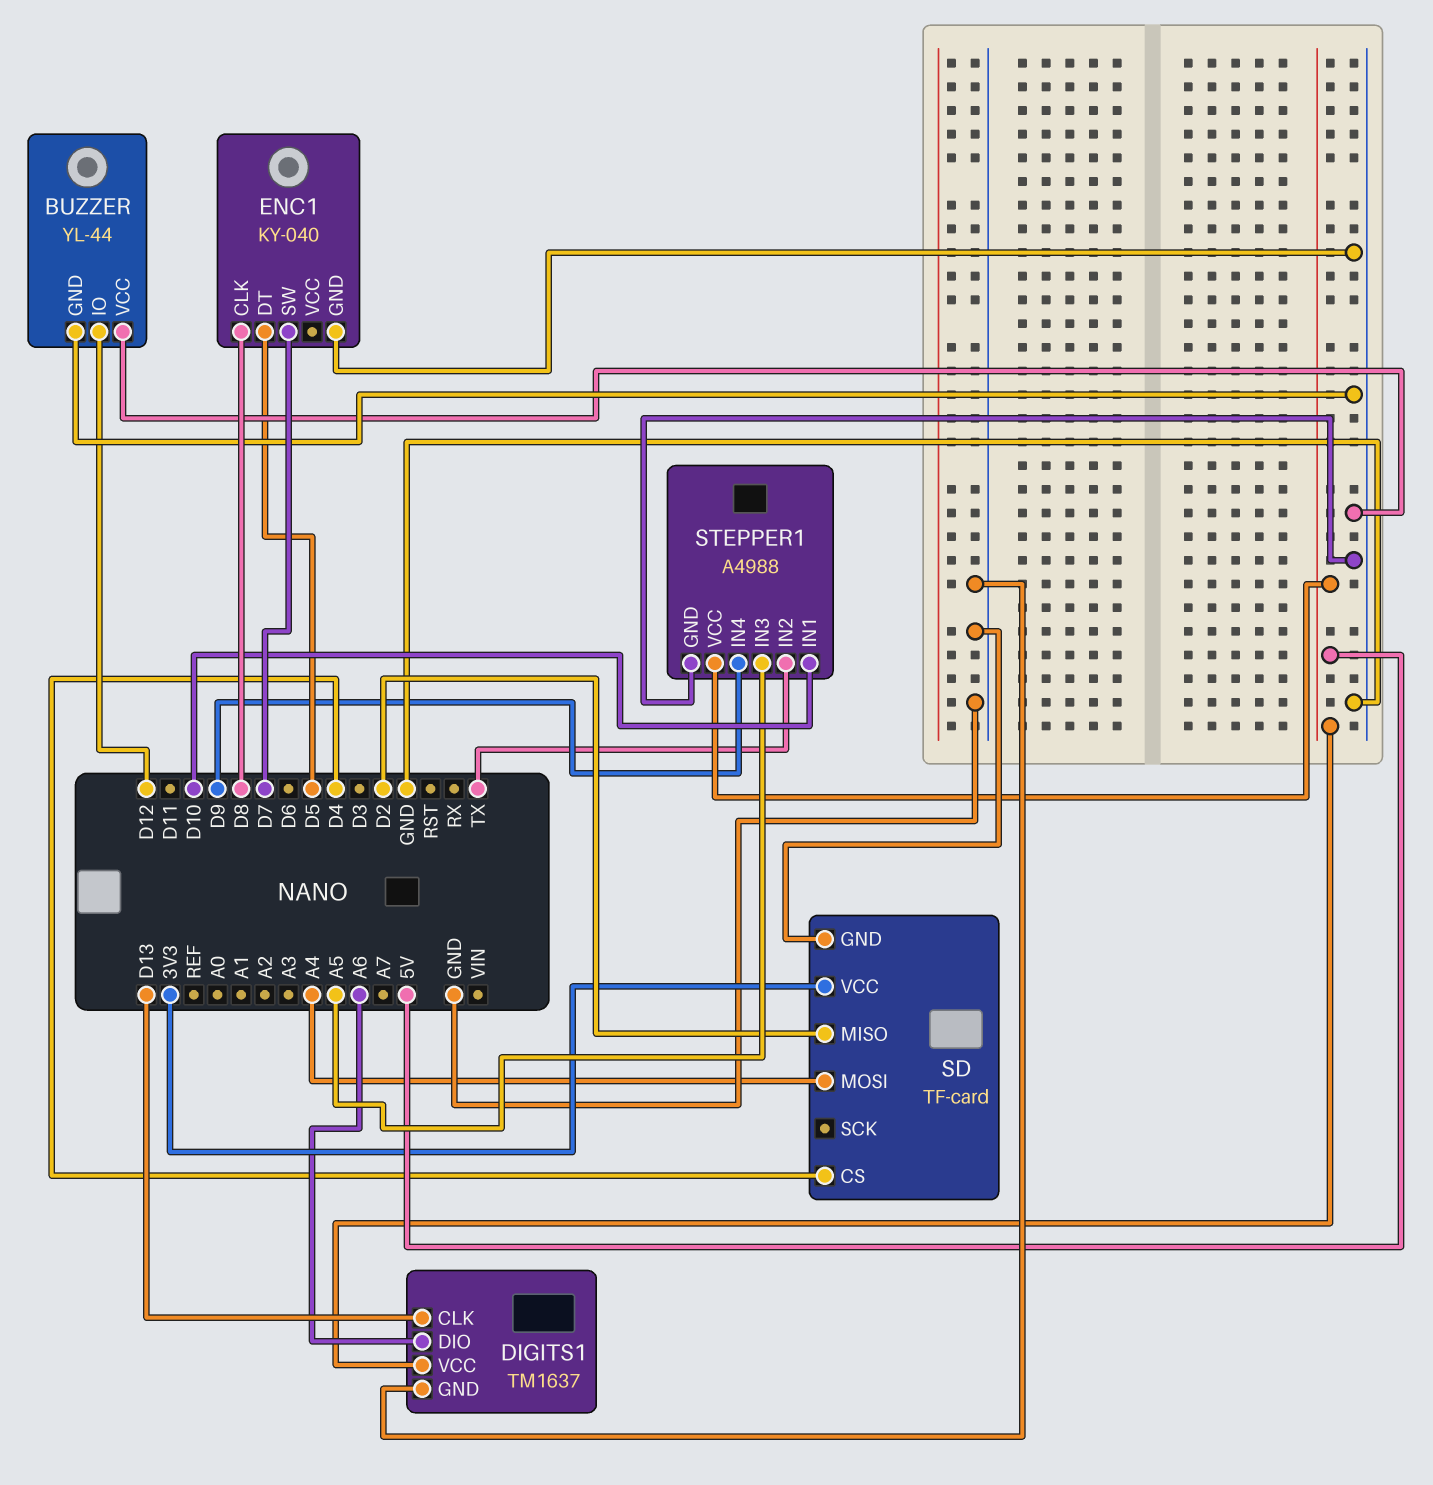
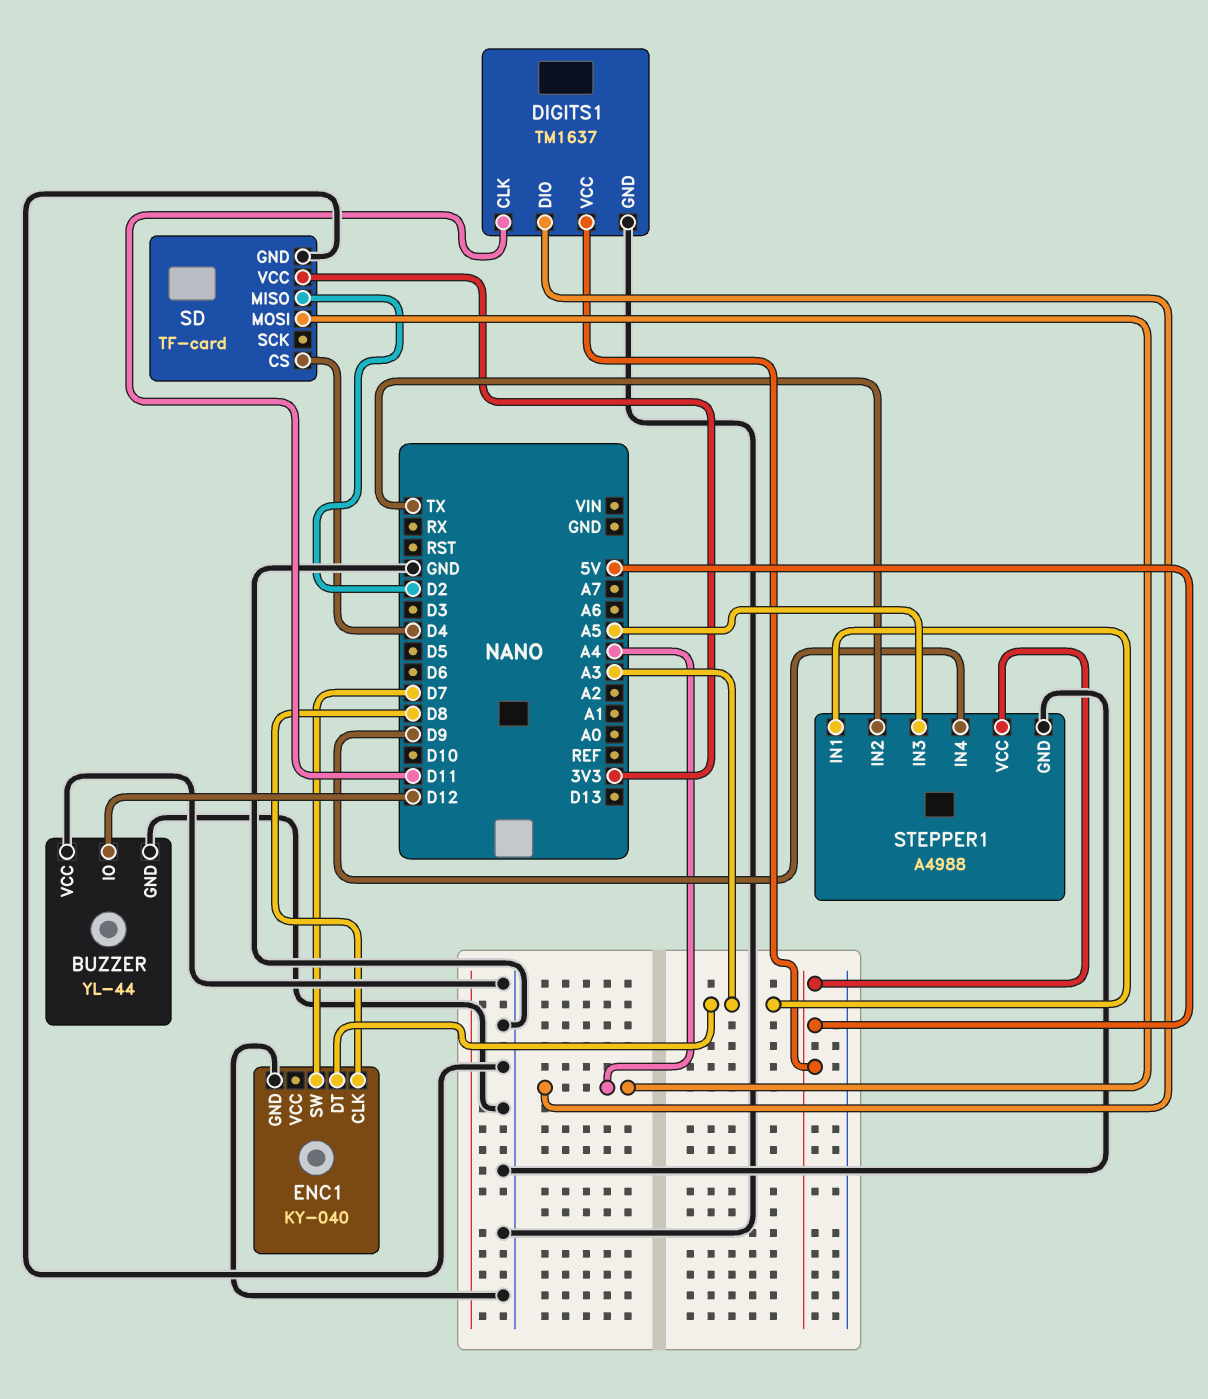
DIGITS1 pin CLK: D13 -> D11
DIGITS1 pin DIO: A6 -> A4
ENC1 pin DT: D5 -> A3
STEPPER1 pin IN1: D10 -> A3

